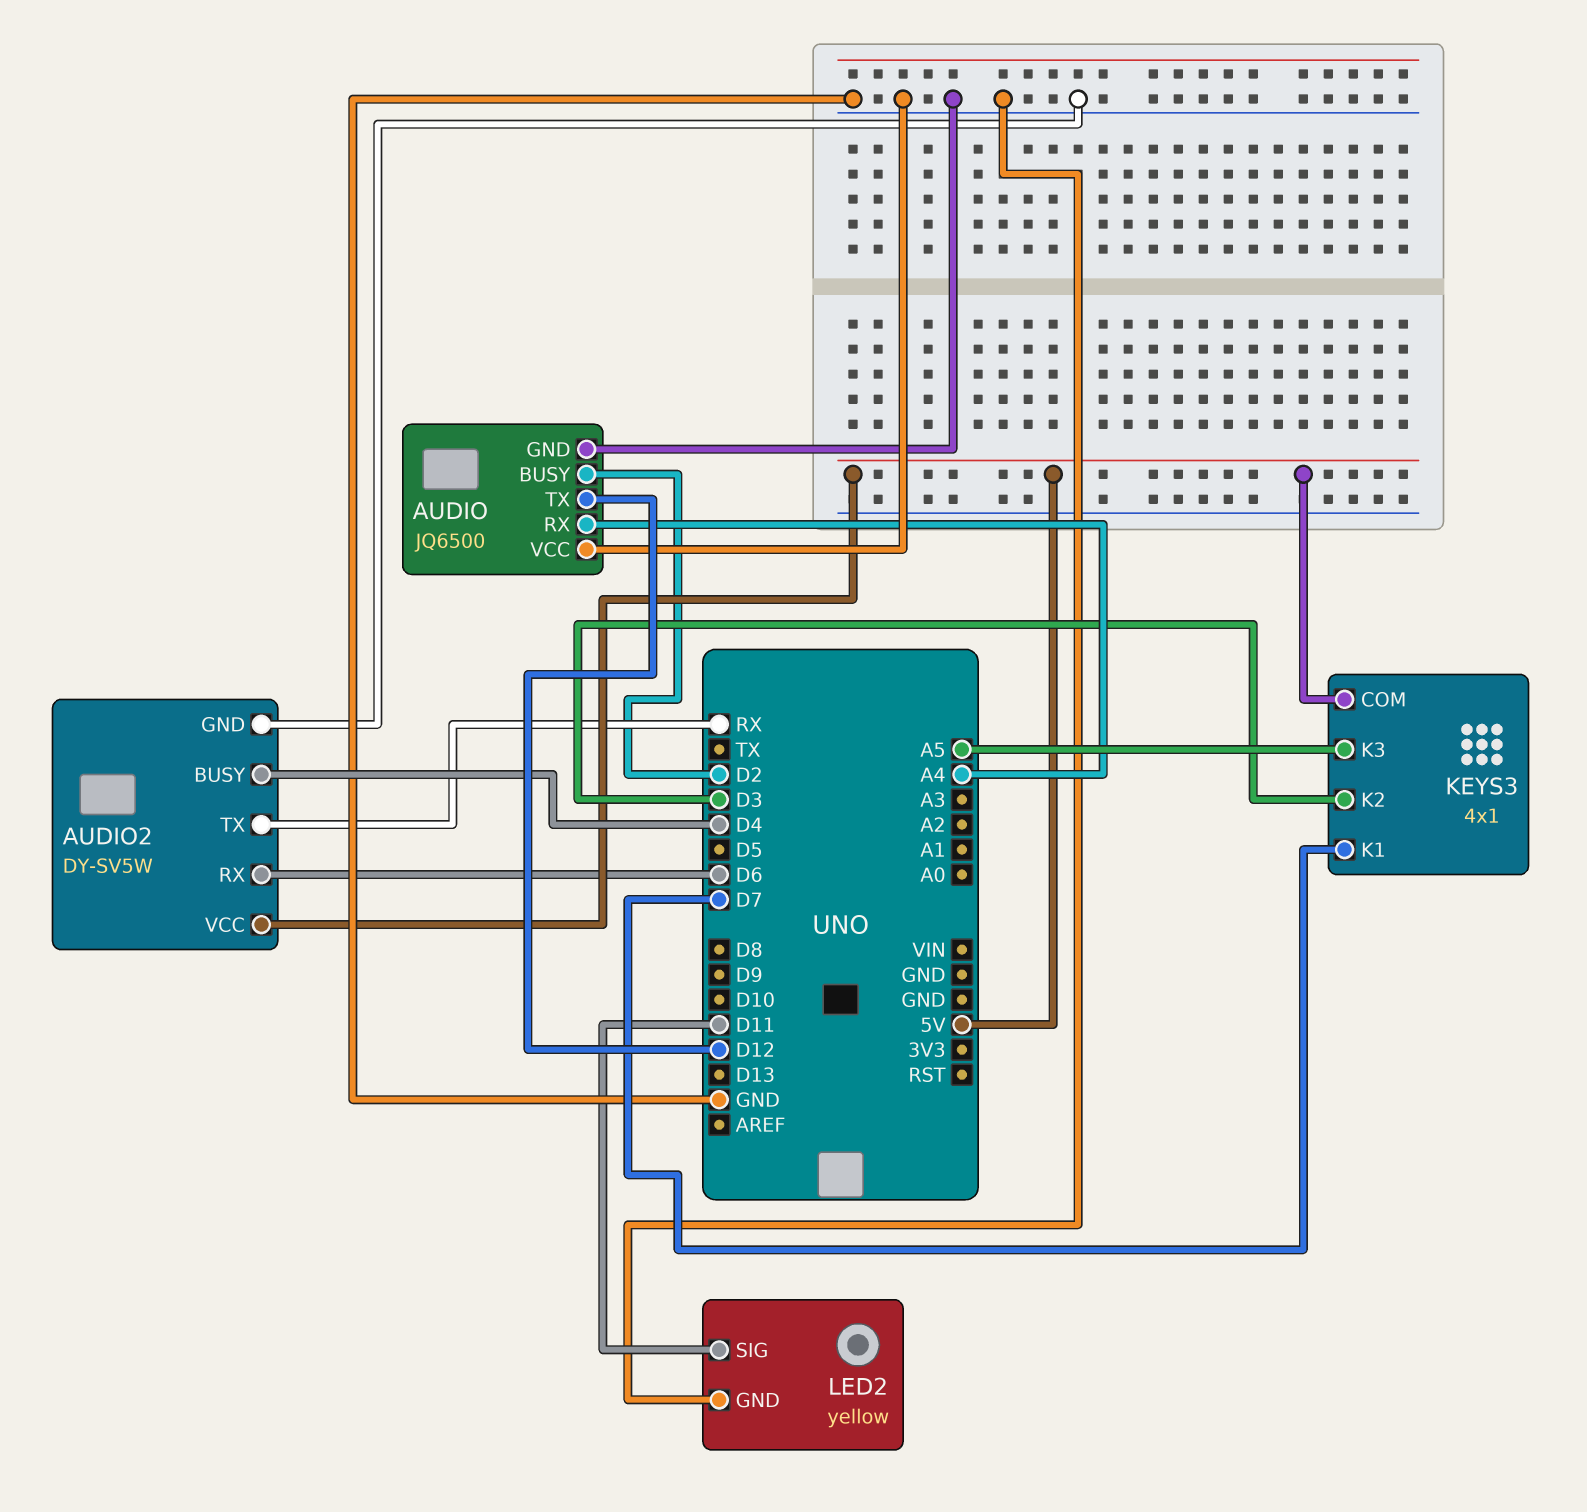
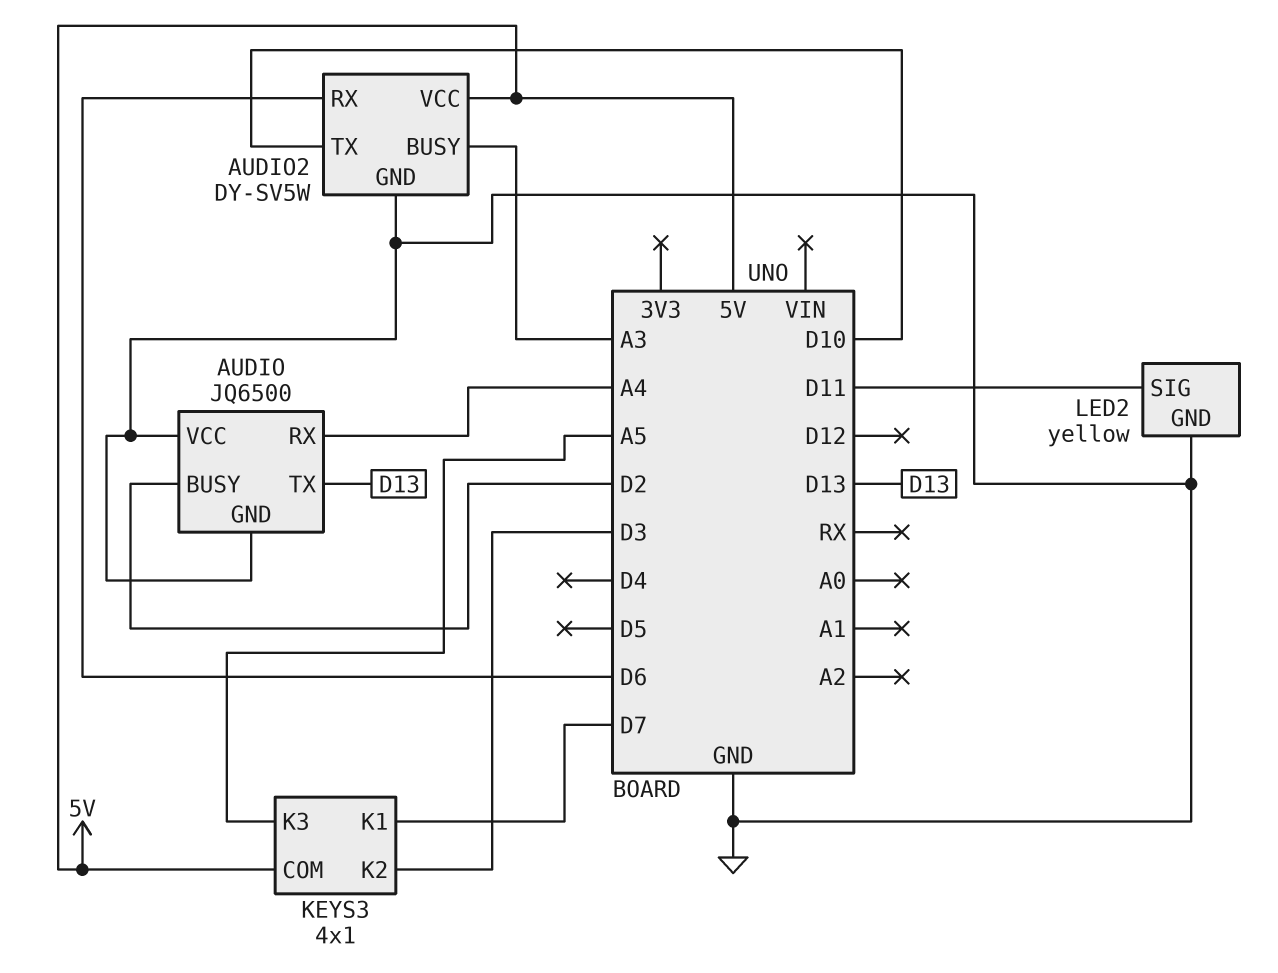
AUDIO pin TX: D12 -> D13
AUDIO2 pin BUSY: D4 -> A3
AUDIO2 pin TX: RX -> D10

